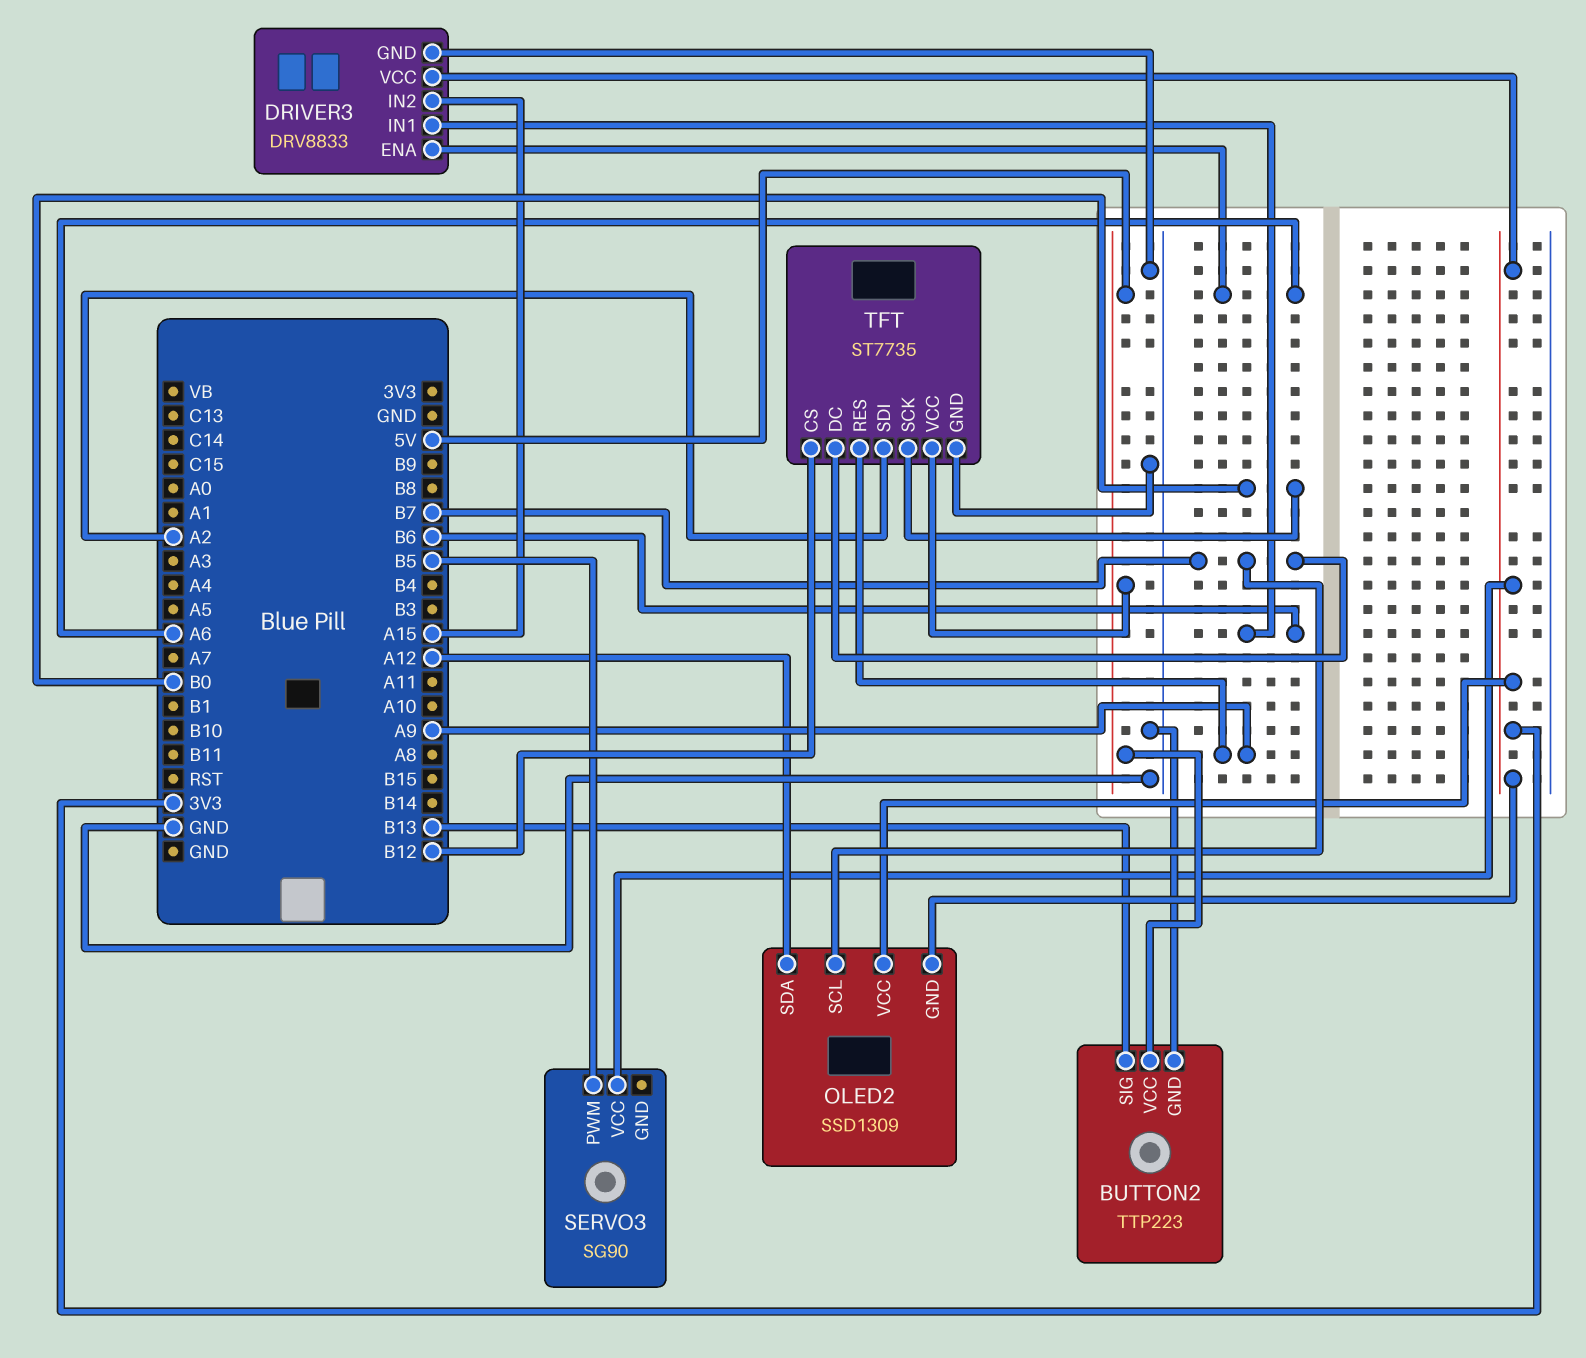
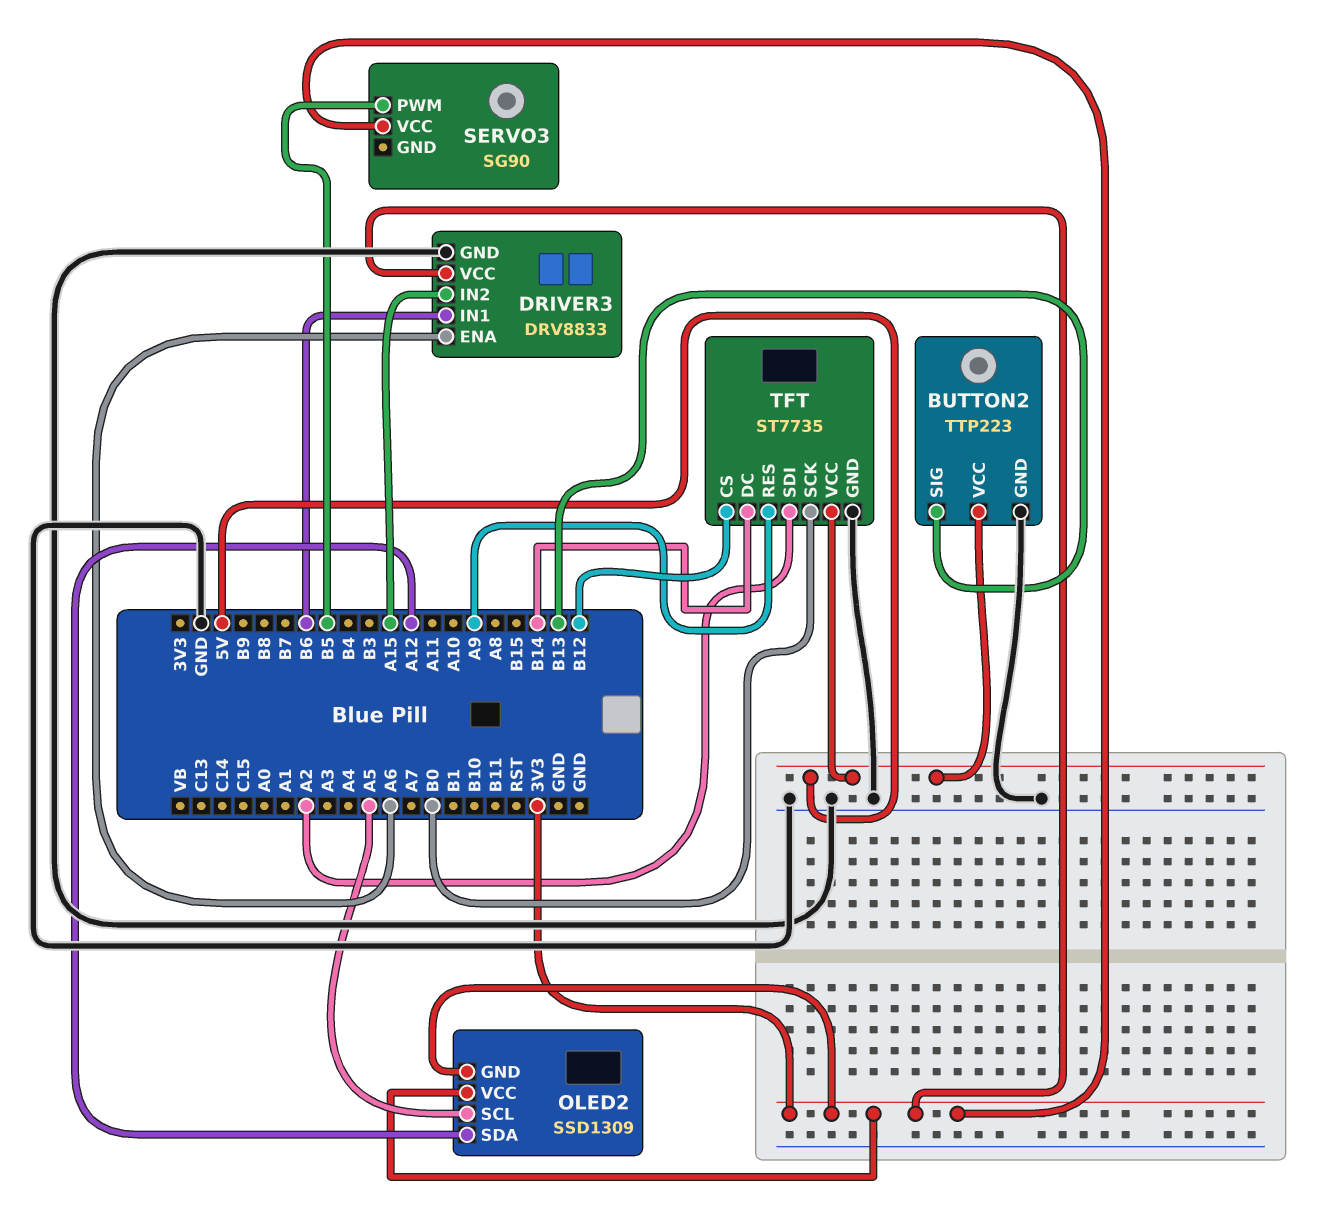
OLED2 pin SCL: B7 -> A5
TFT pin DC: B7 -> B14

